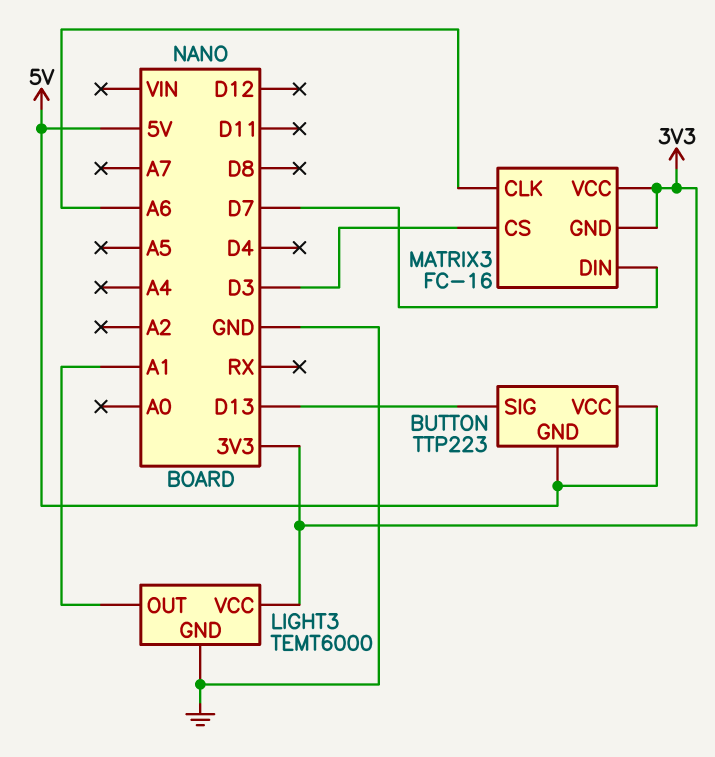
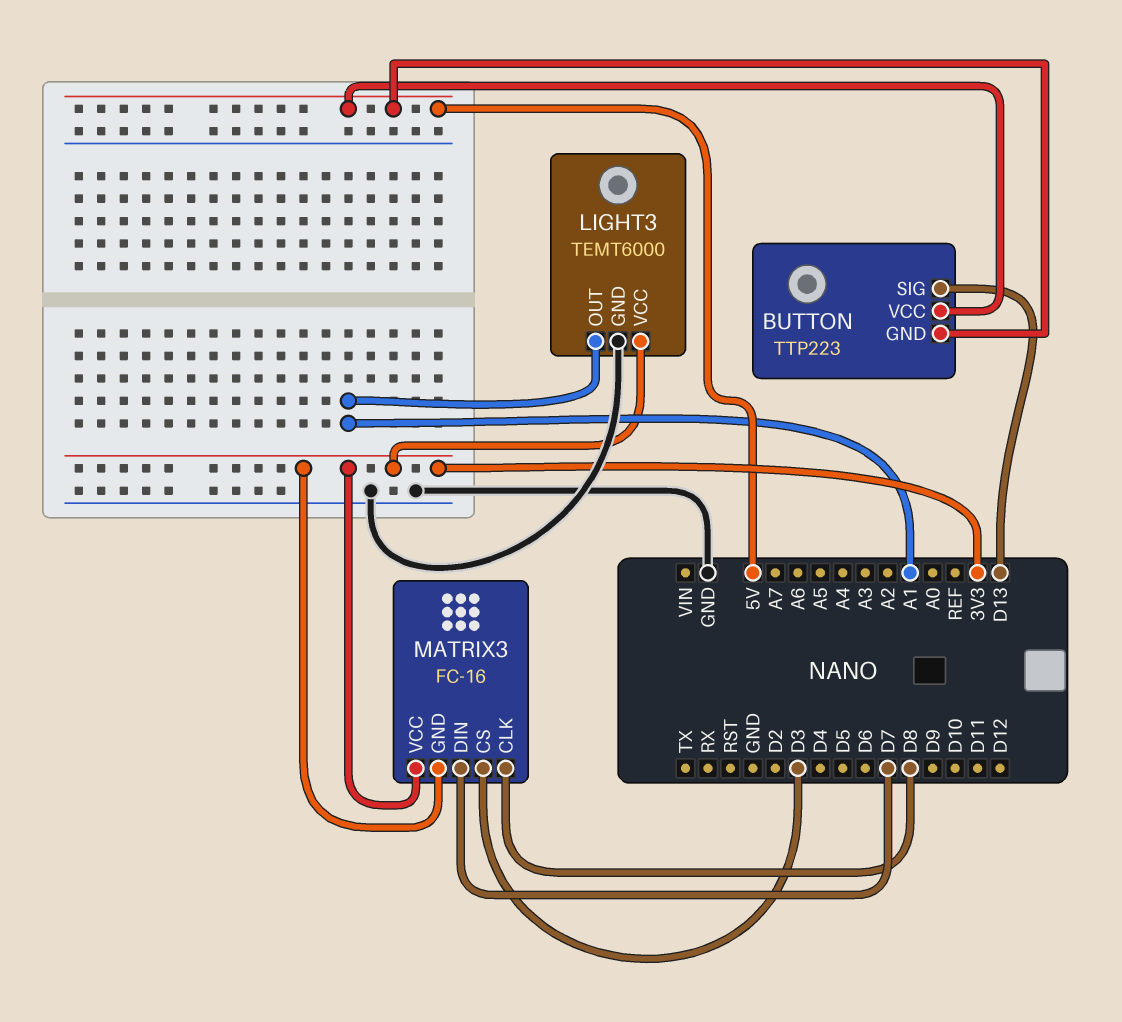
MATRIX3 pin CLK: A6 -> D8

